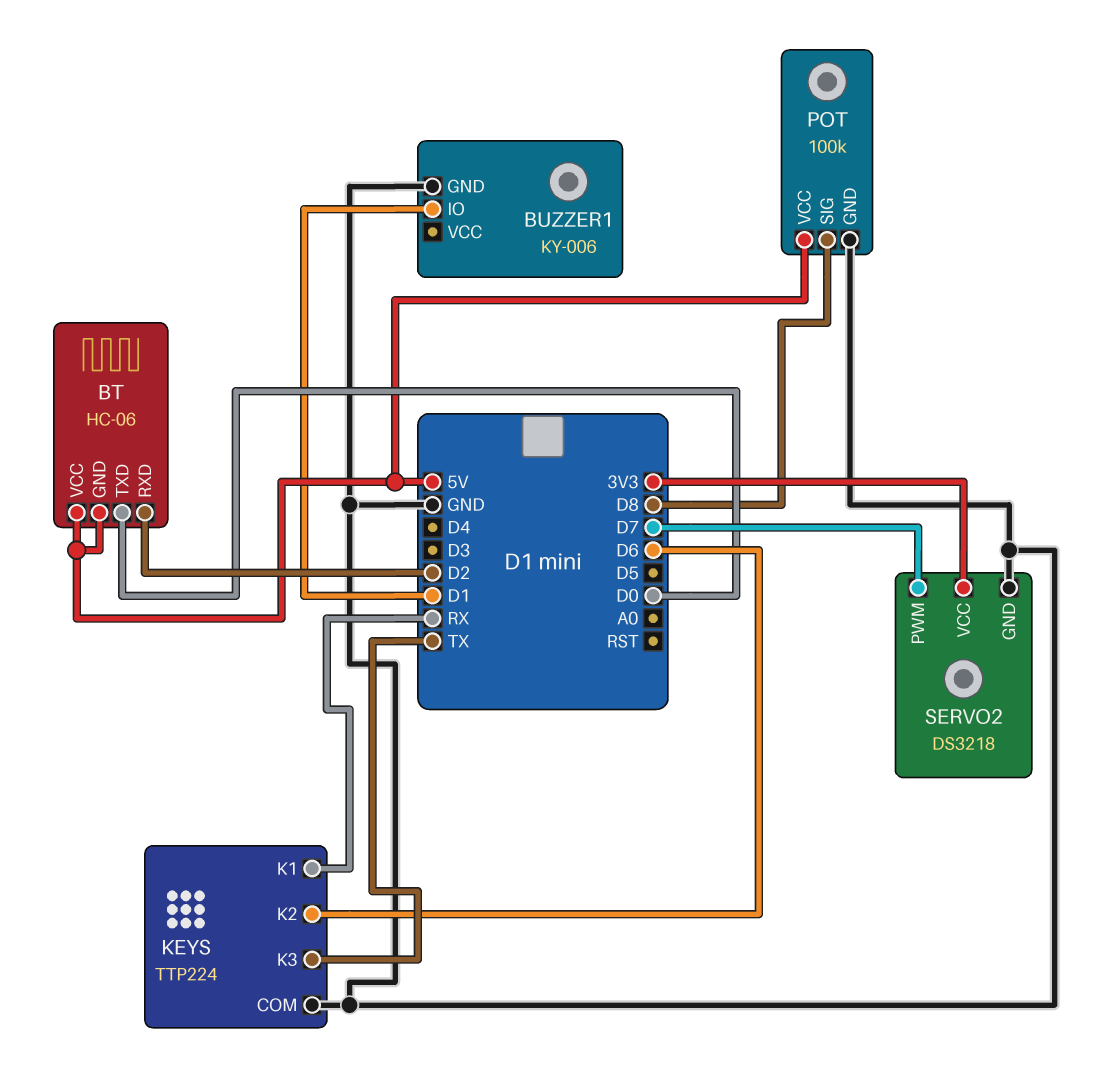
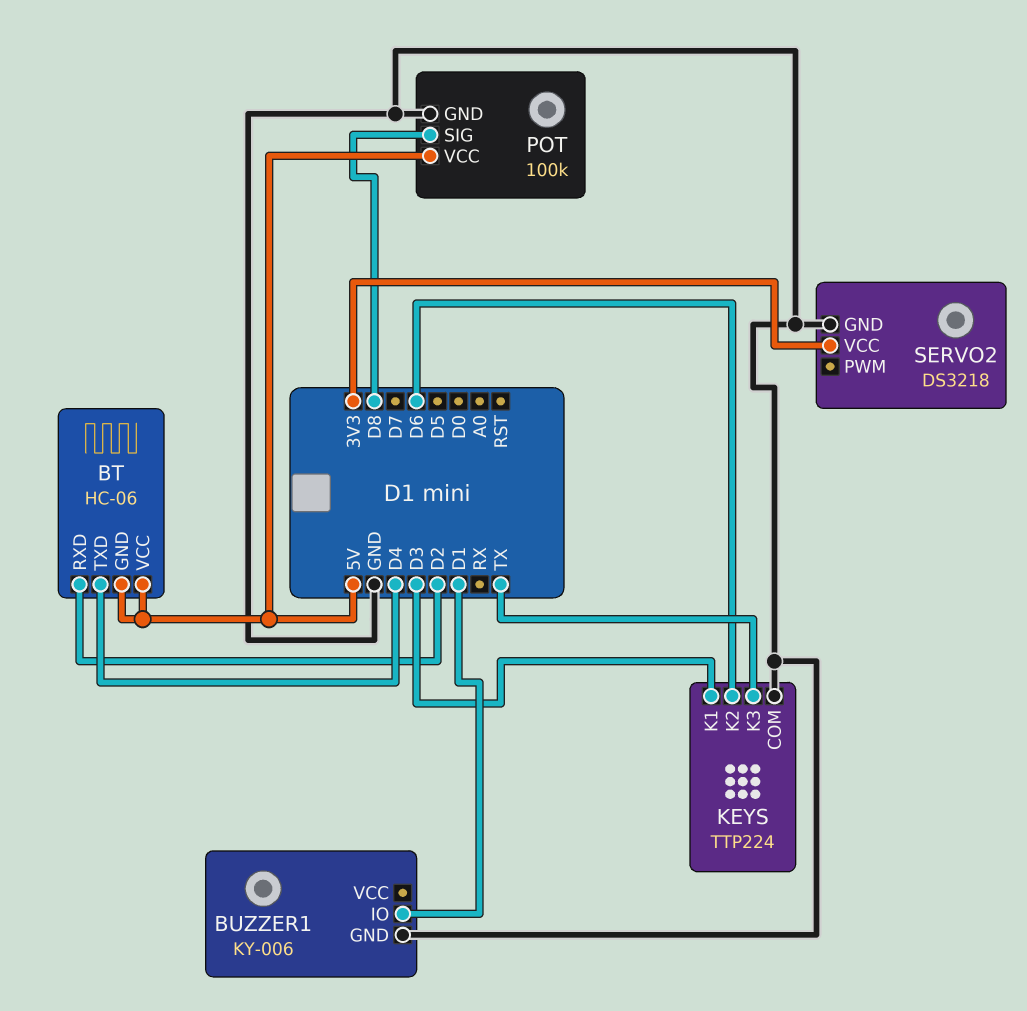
BT pin TXD: D0 -> D4
KEYS pin K1: RX -> D3
SERVO2 pin PWM: D7 -> none

